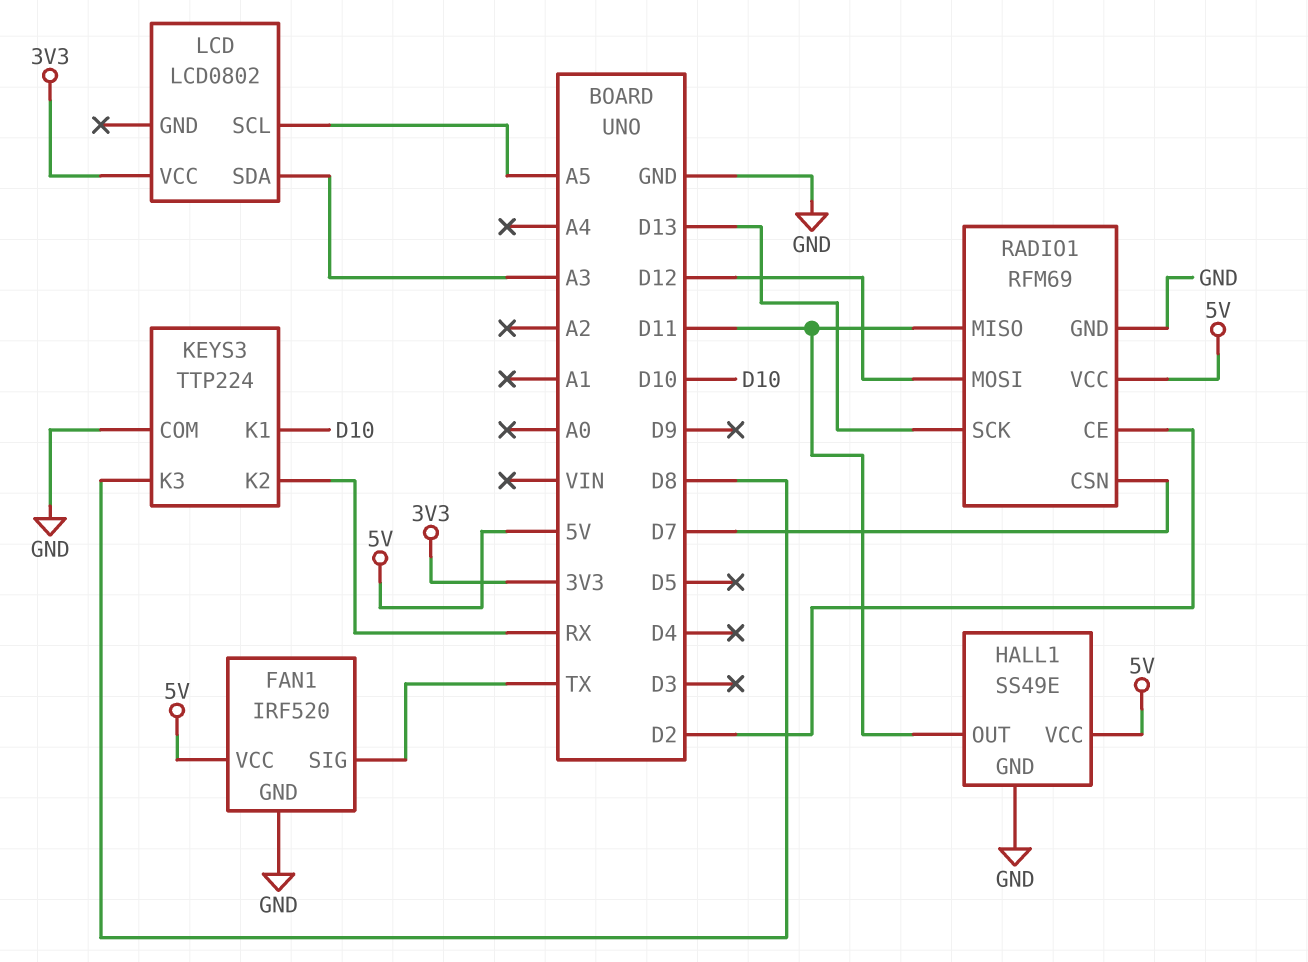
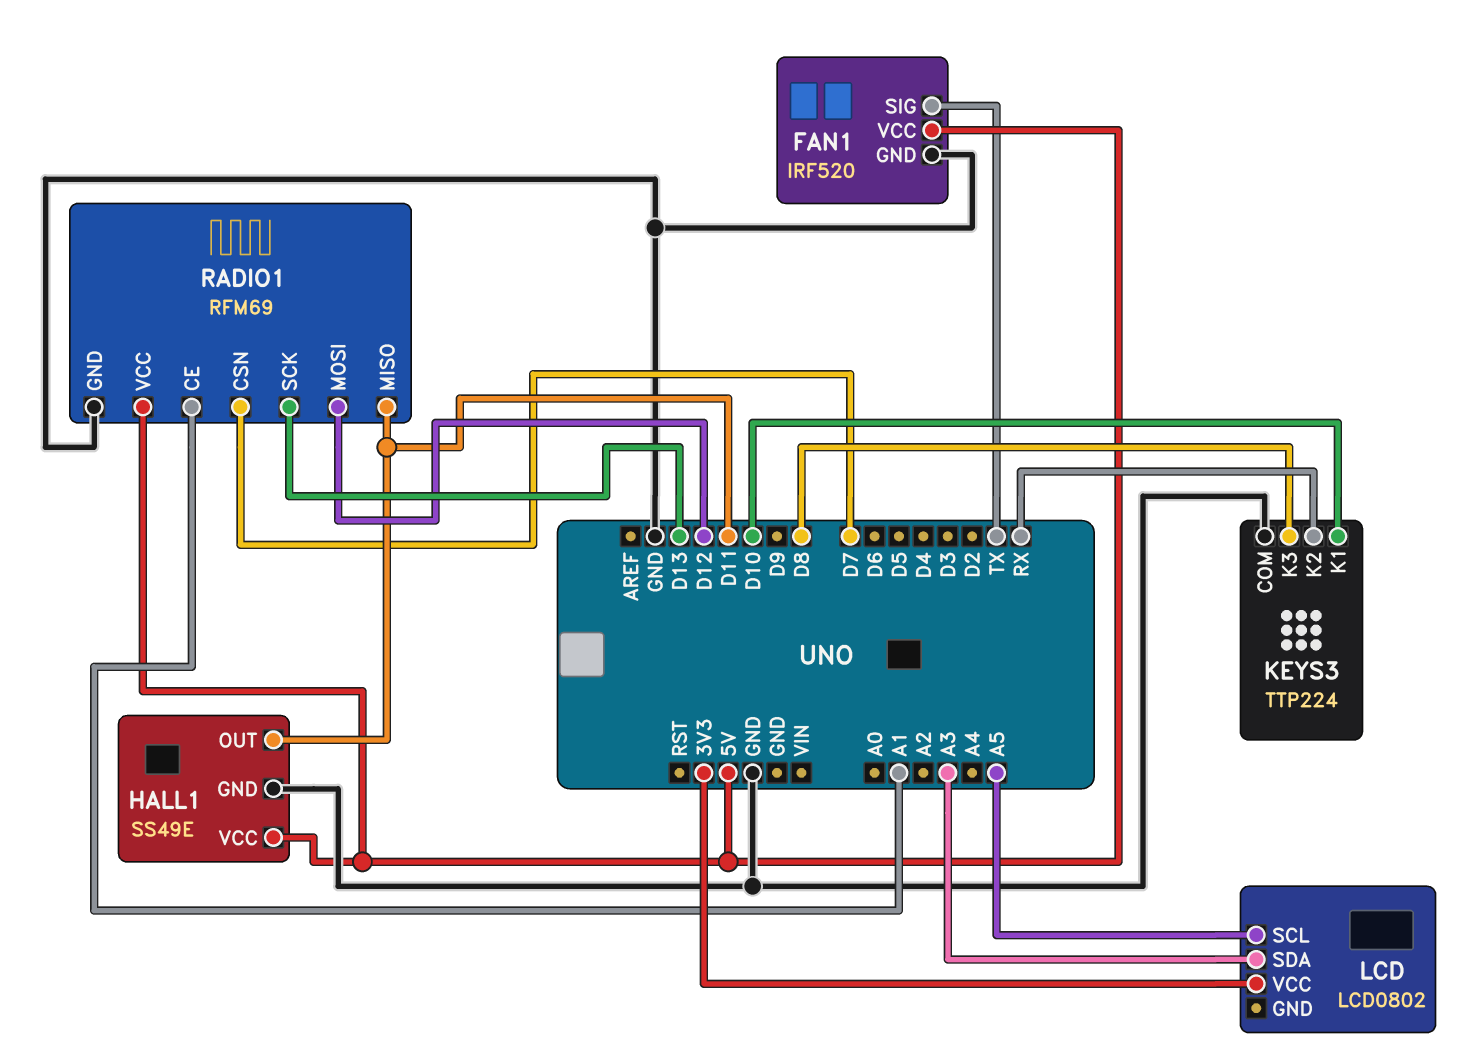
RADIO1 pin CE: D2 -> A1

